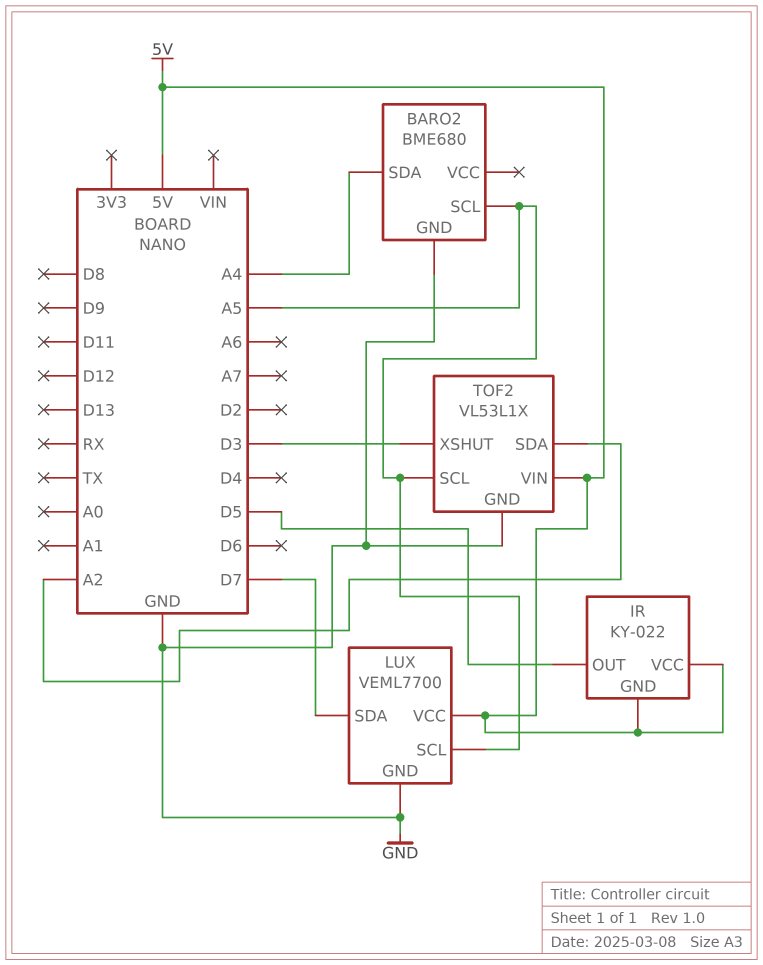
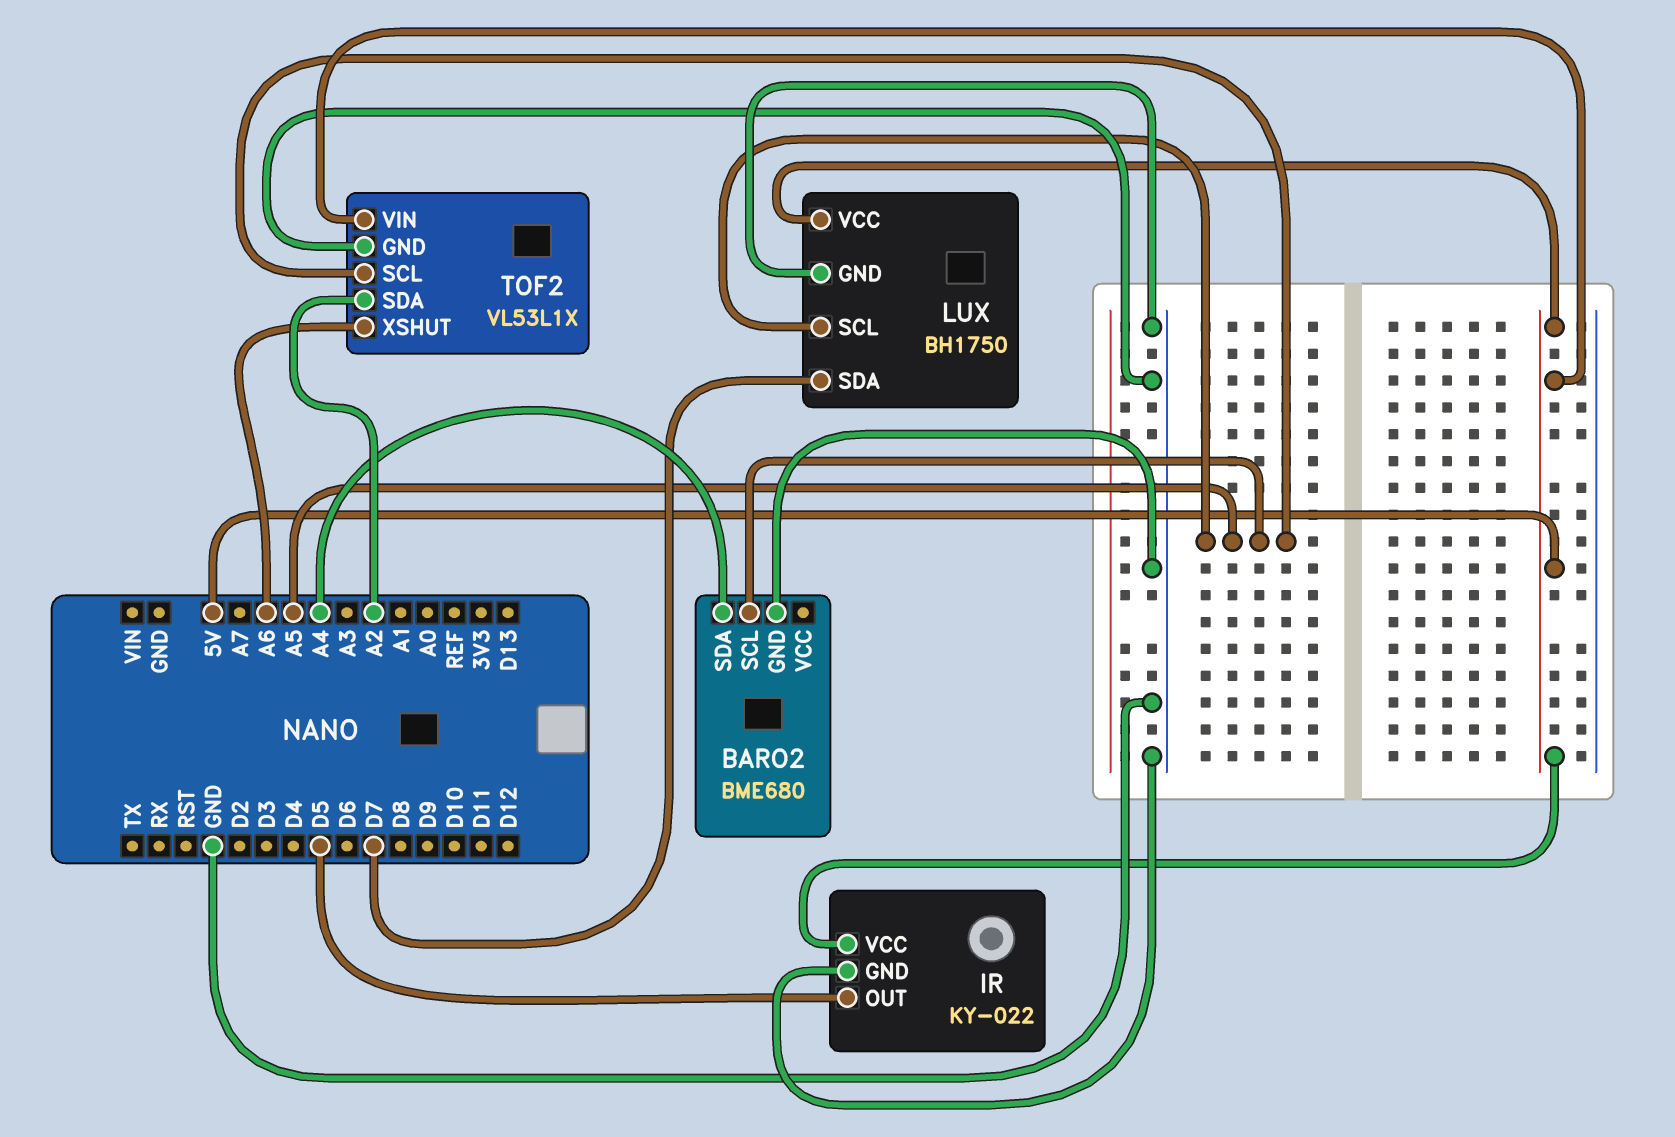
IR pin GND: 5V -> GND
LUX: VEML7700 -> BH1750
TOF2 pin XSHUT: D3 -> A6

